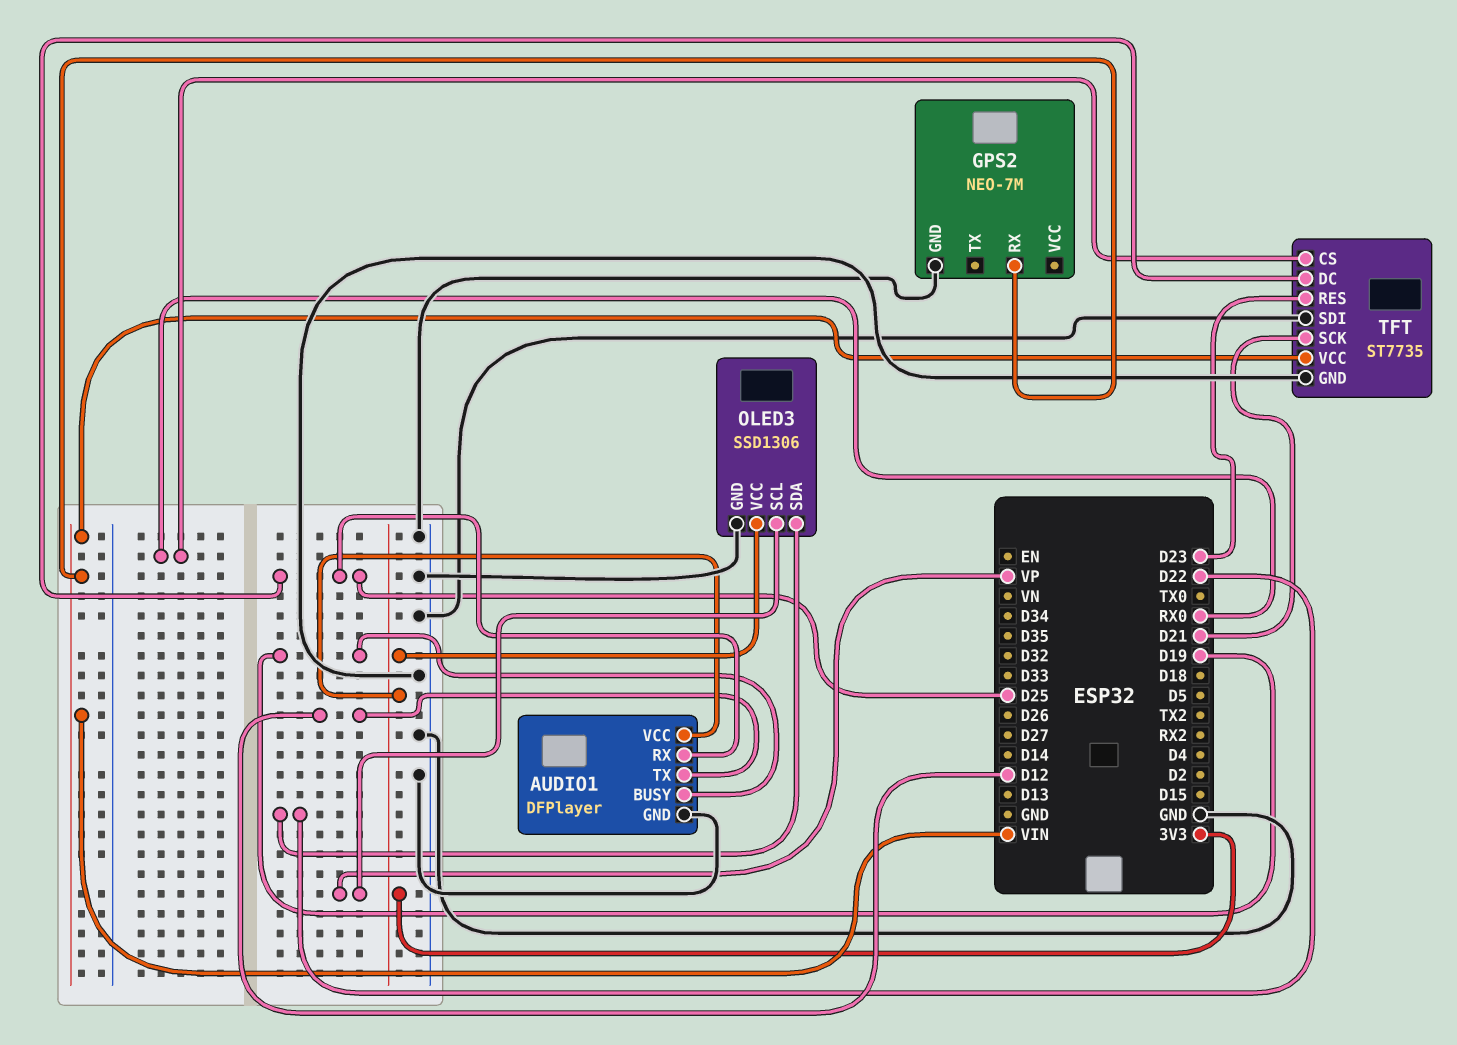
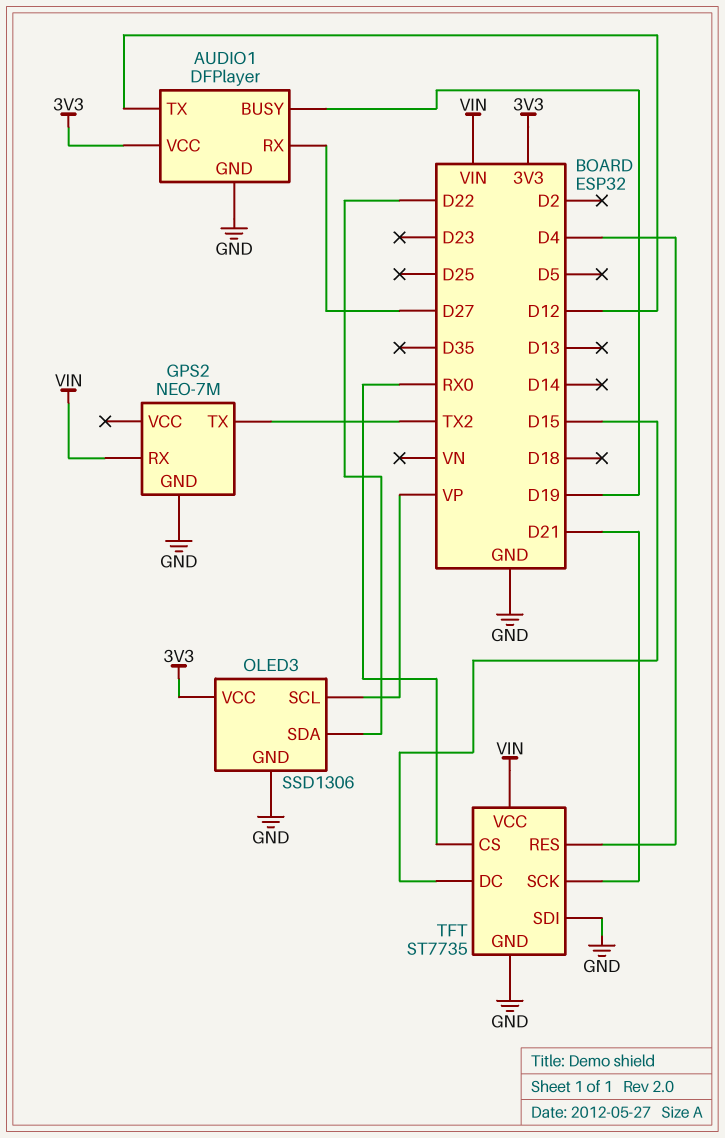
AUDIO1 pin RX: D25 -> D27
GPS2 pin TX: none -> TX2
TFT pin DC: D25 -> D15
TFT pin RES: D23 -> D4

